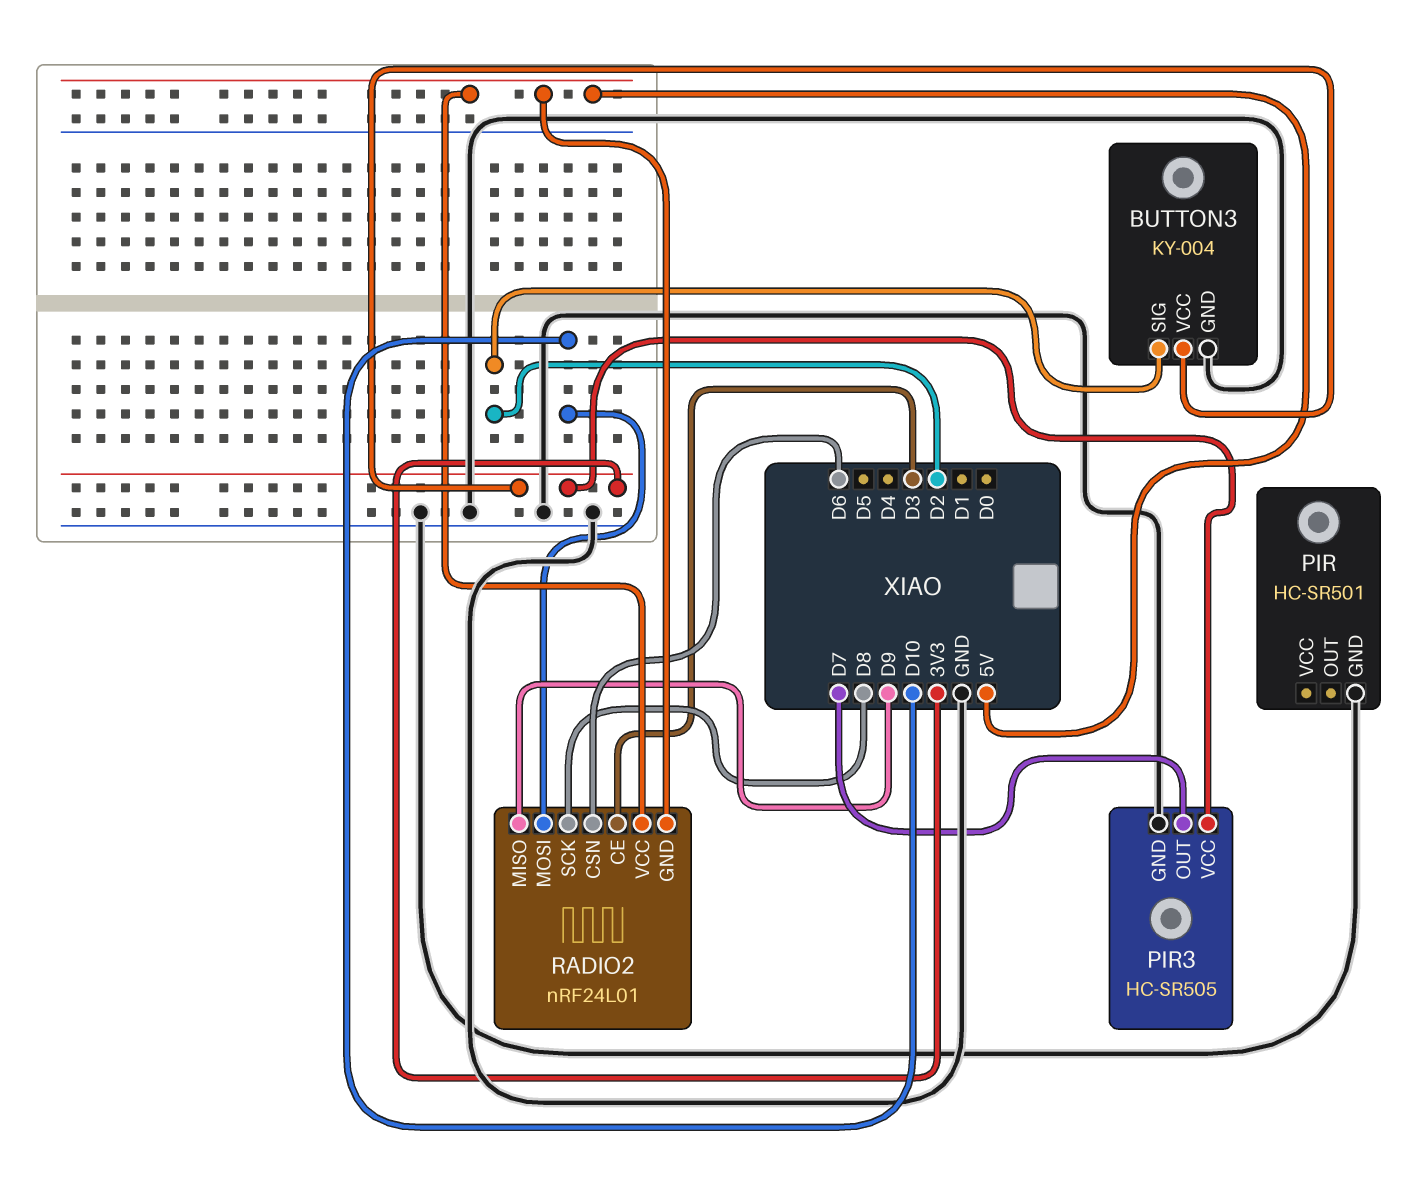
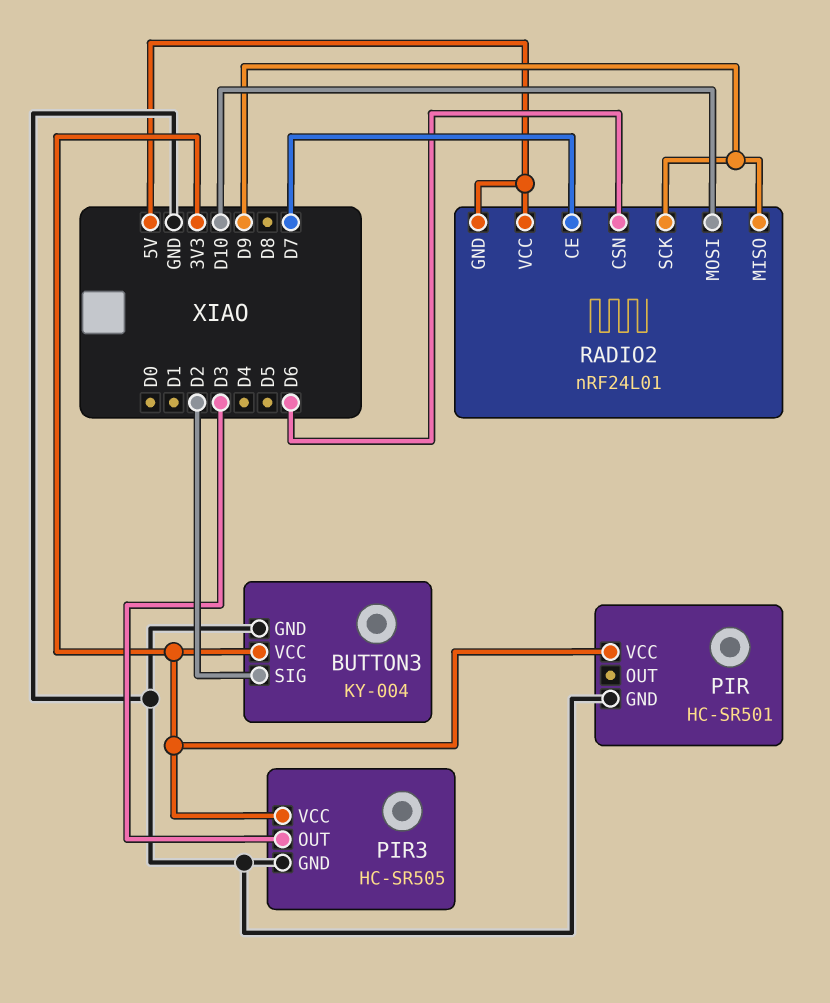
PIR pin VCC: none -> 3V3
PIR3 pin OUT: D7 -> D3
RADIO2 pin CE: D3 -> D7
RADIO2 pin SCK: D8 -> D9

